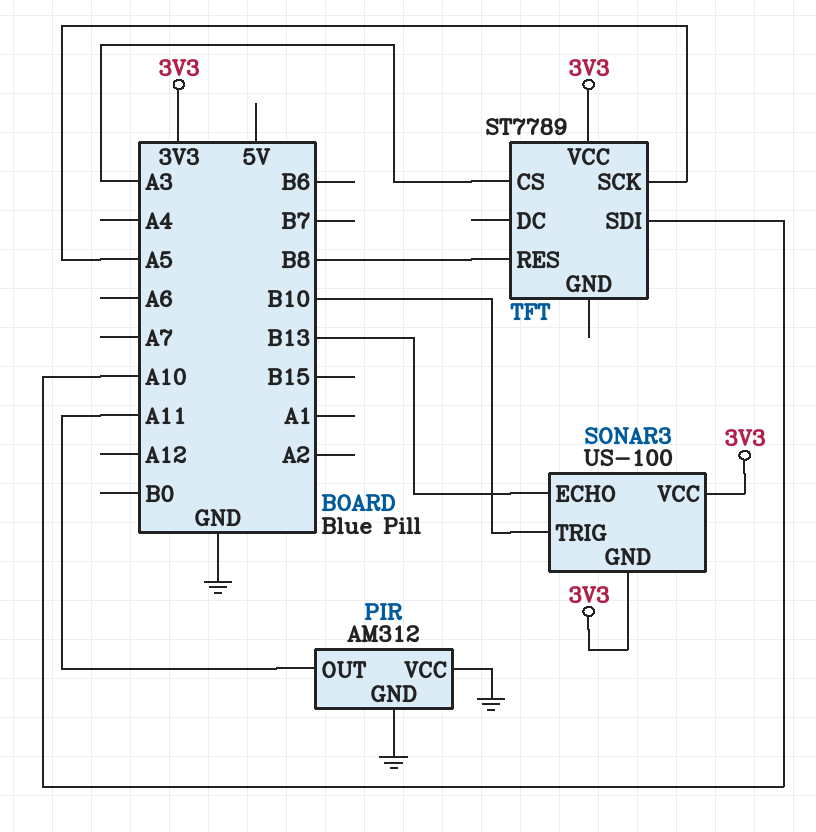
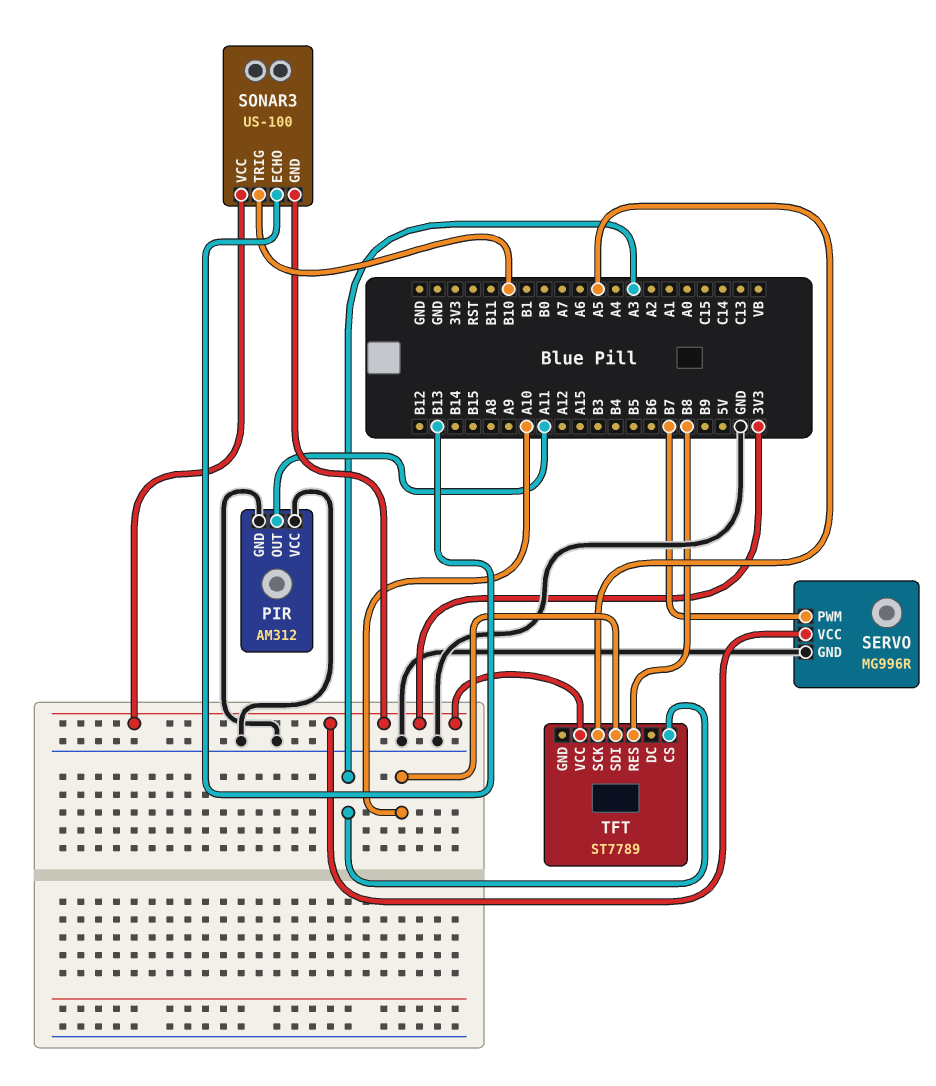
SERVO: none -> MG996R
SERVO pin GND: none -> GND
SERVO pin PWM: none -> B7
SERVO pin VCC: none -> 3V3

